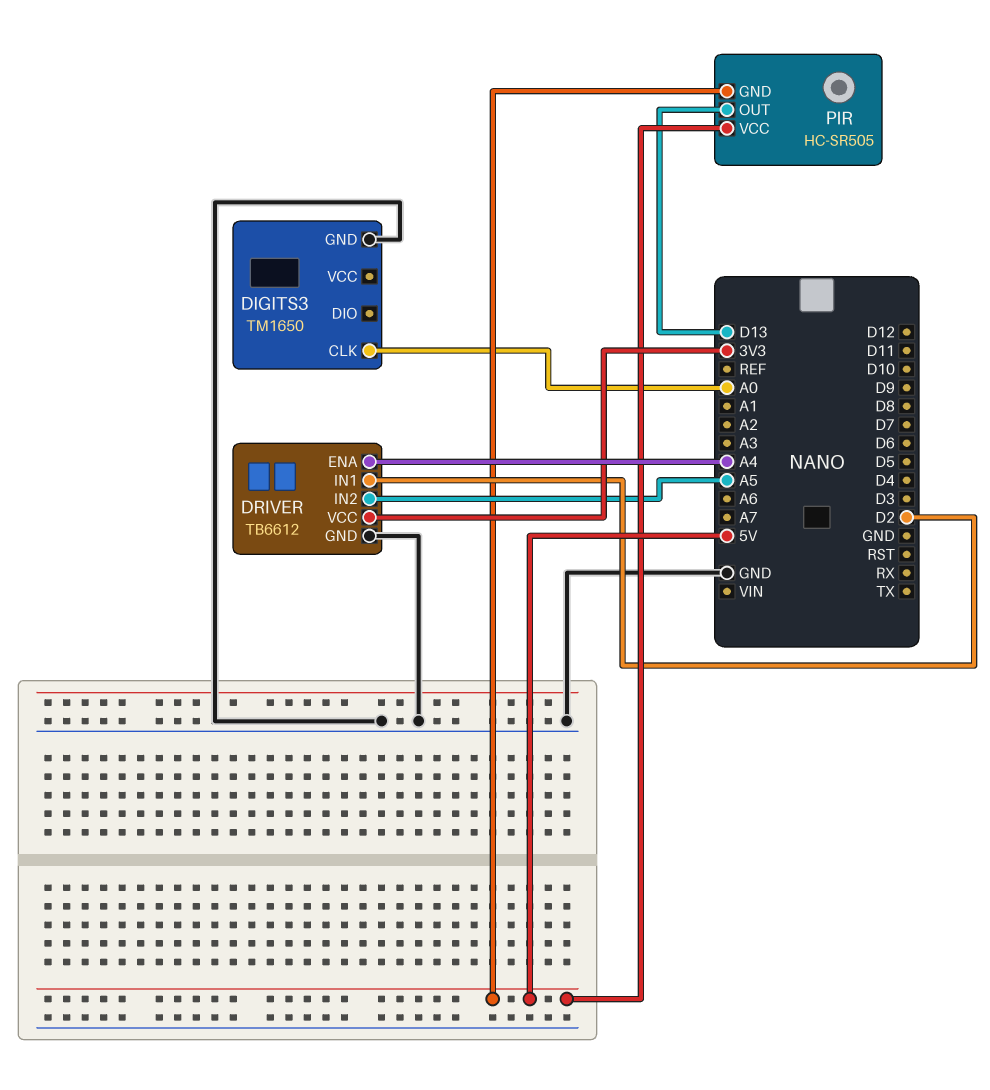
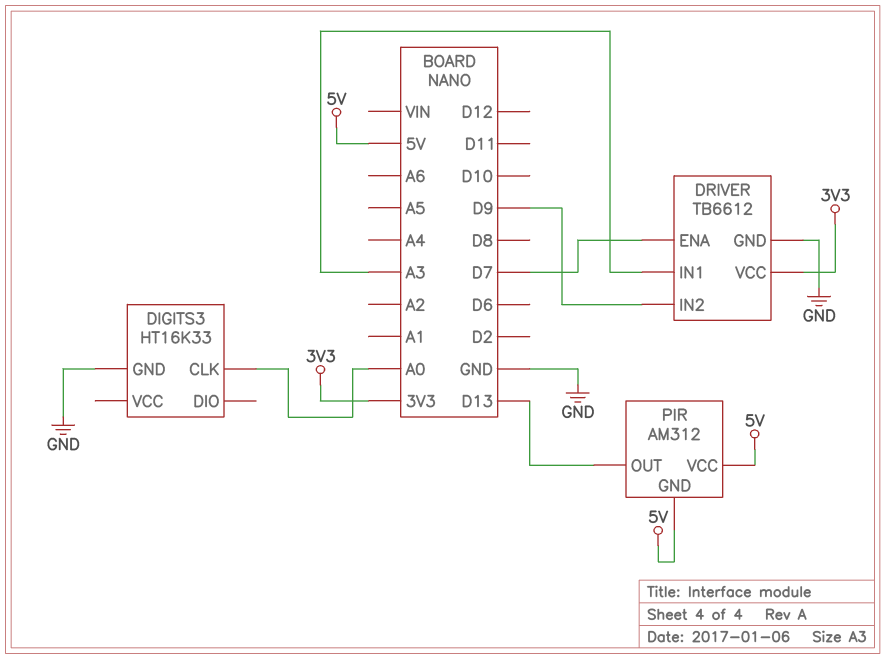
DIGITS3: TM1650 -> HT16K33
DRIVER pin ENA: A4 -> D7
DRIVER pin IN1: D2 -> A3
DRIVER pin IN2: A5 -> D9
PIR: HC-SR505 -> AM312

